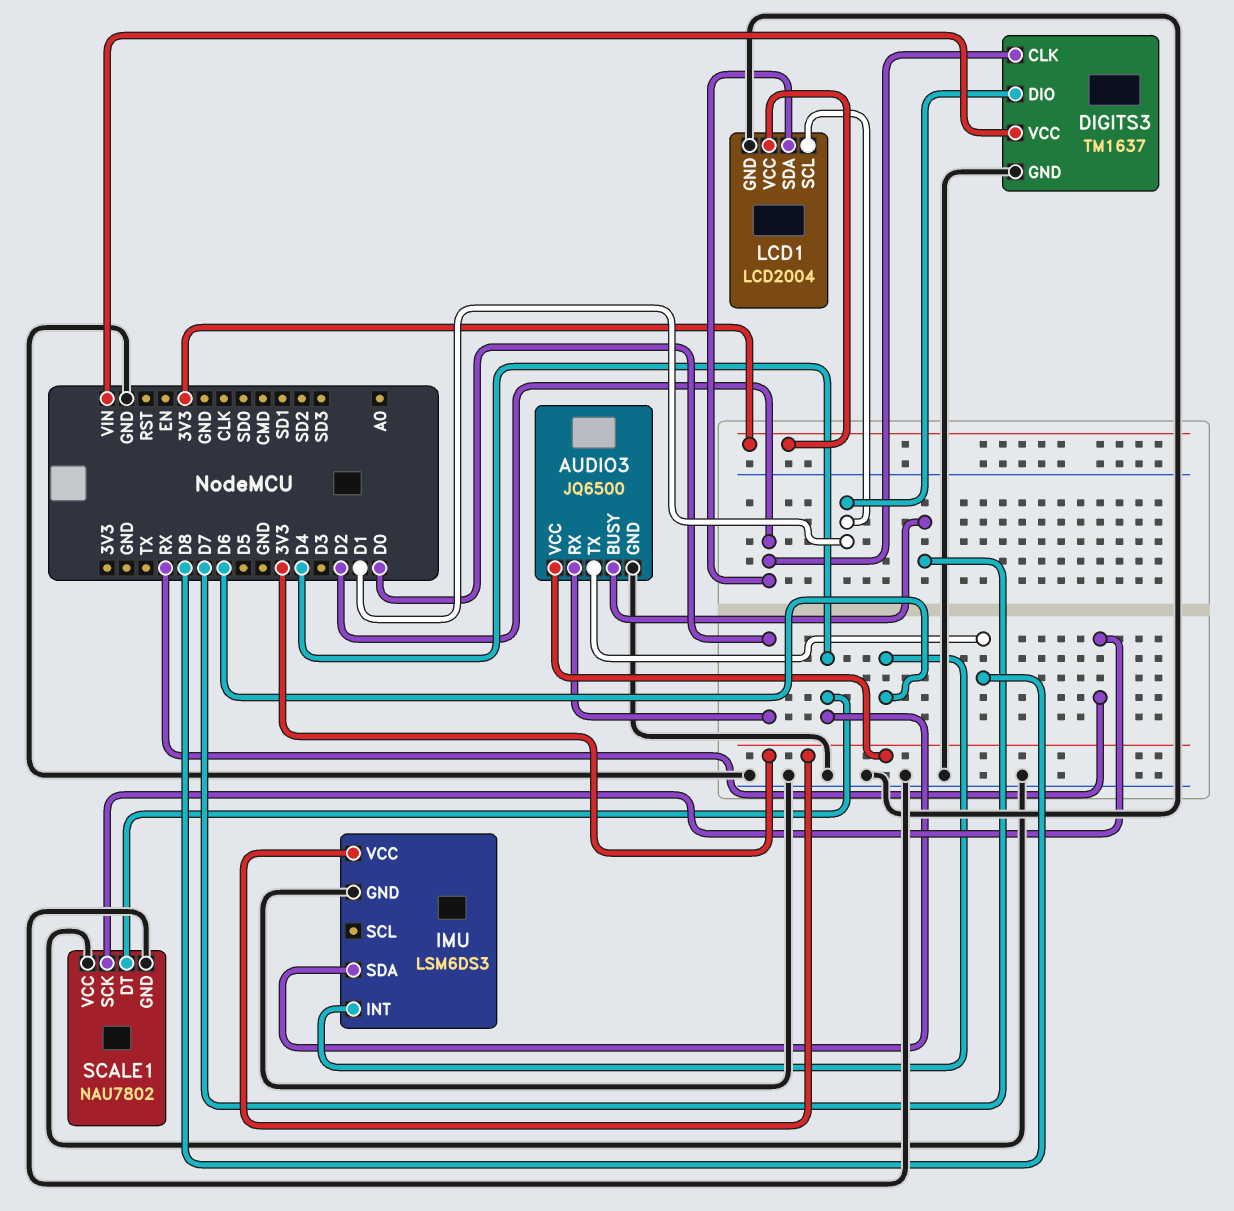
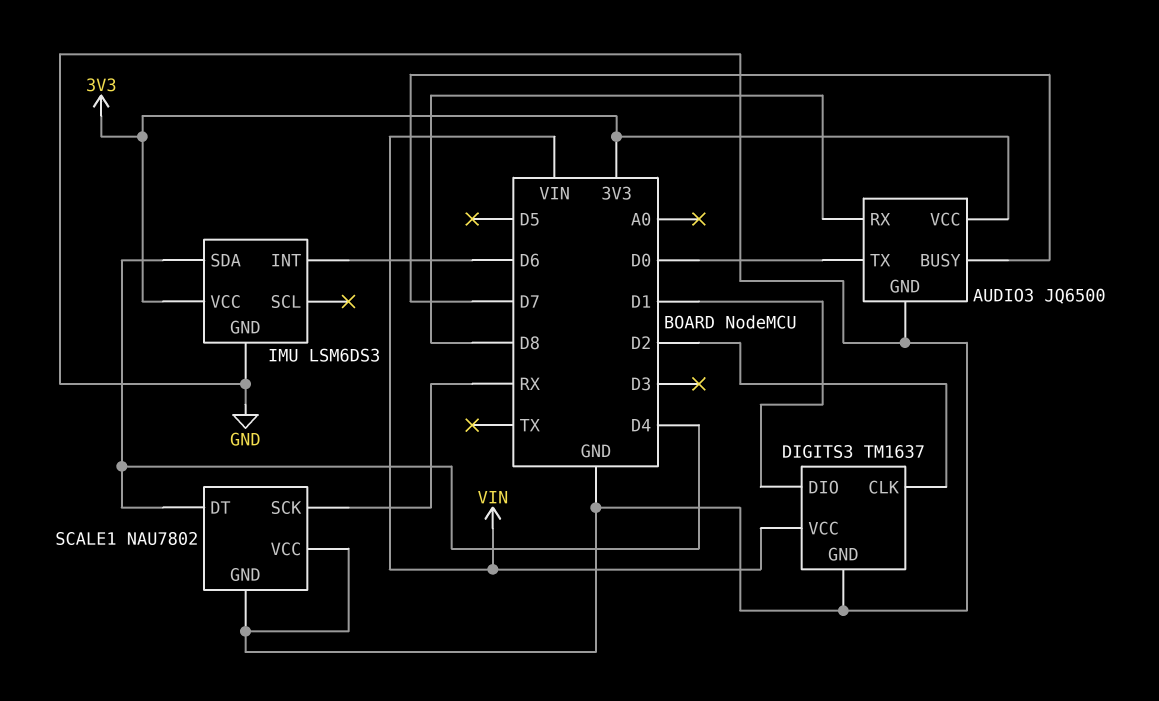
AUDIO3 pin RX: D0 -> D8
AUDIO3 pin TX: D8 -> D0
LCD1: LCD2004 -> none
LCD1 pin GND: GND -> none
LCD1 pin SCL: D1 -> none
LCD1 pin SDA: D2 -> none
LCD1 pin VCC: 3V3 -> none

